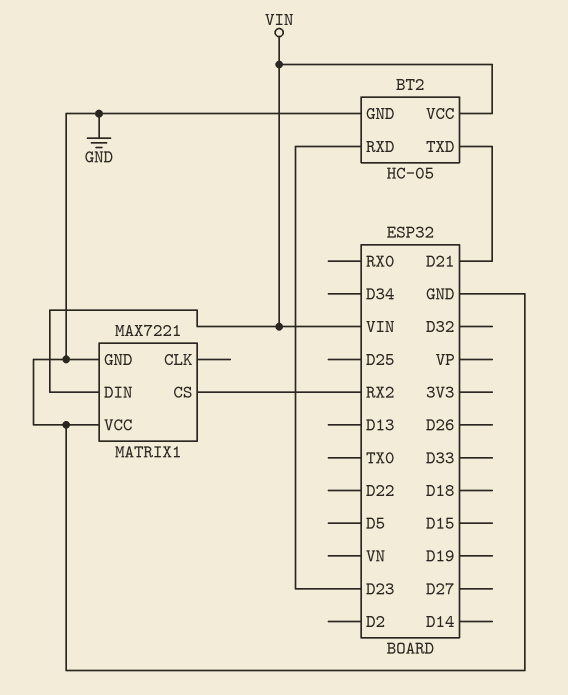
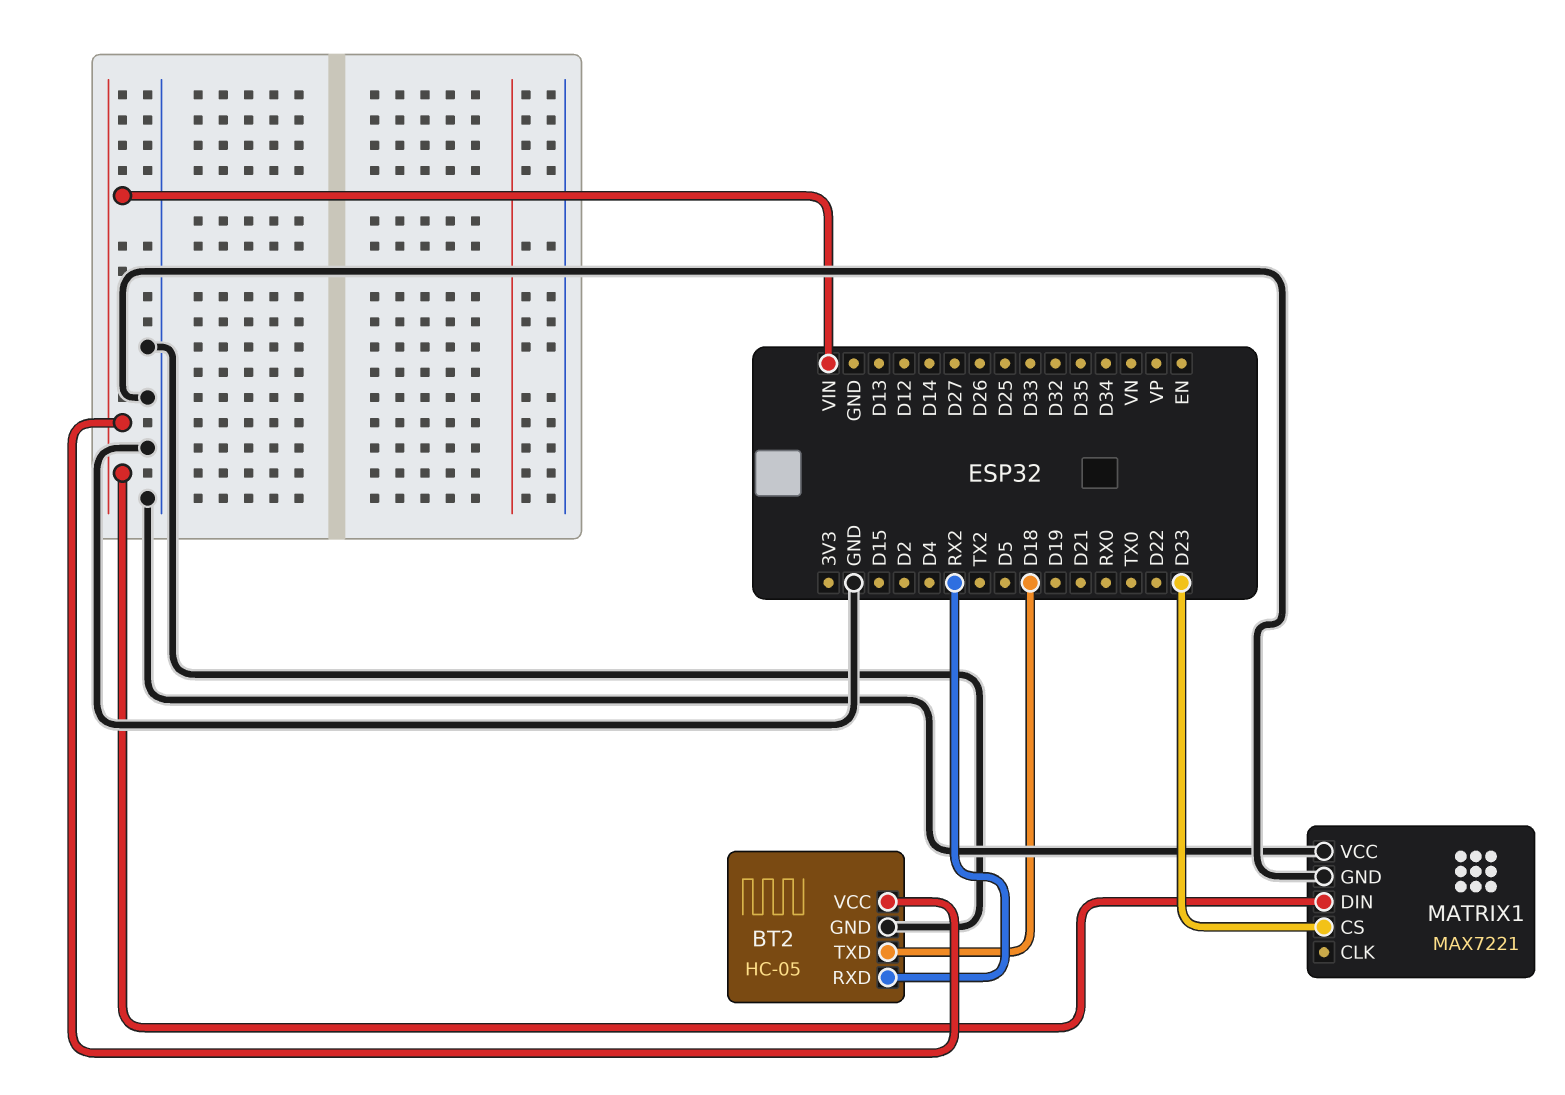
BT2 pin RXD: D23 -> RX2
BT2 pin TXD: D21 -> D18
MATRIX1 pin CS: RX2 -> D23

